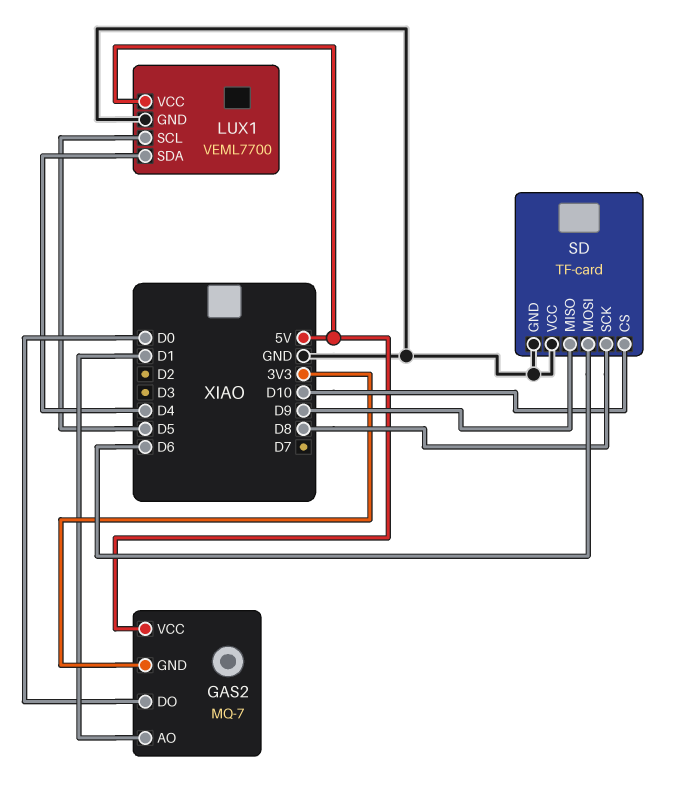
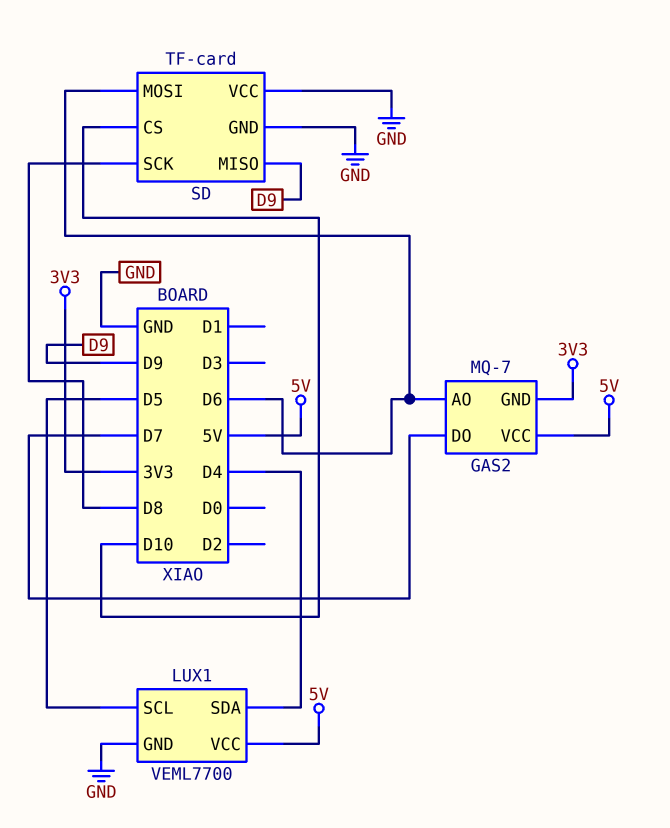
GAS2 pin AO: D1 -> D6
GAS2 pin DO: D0 -> D7

